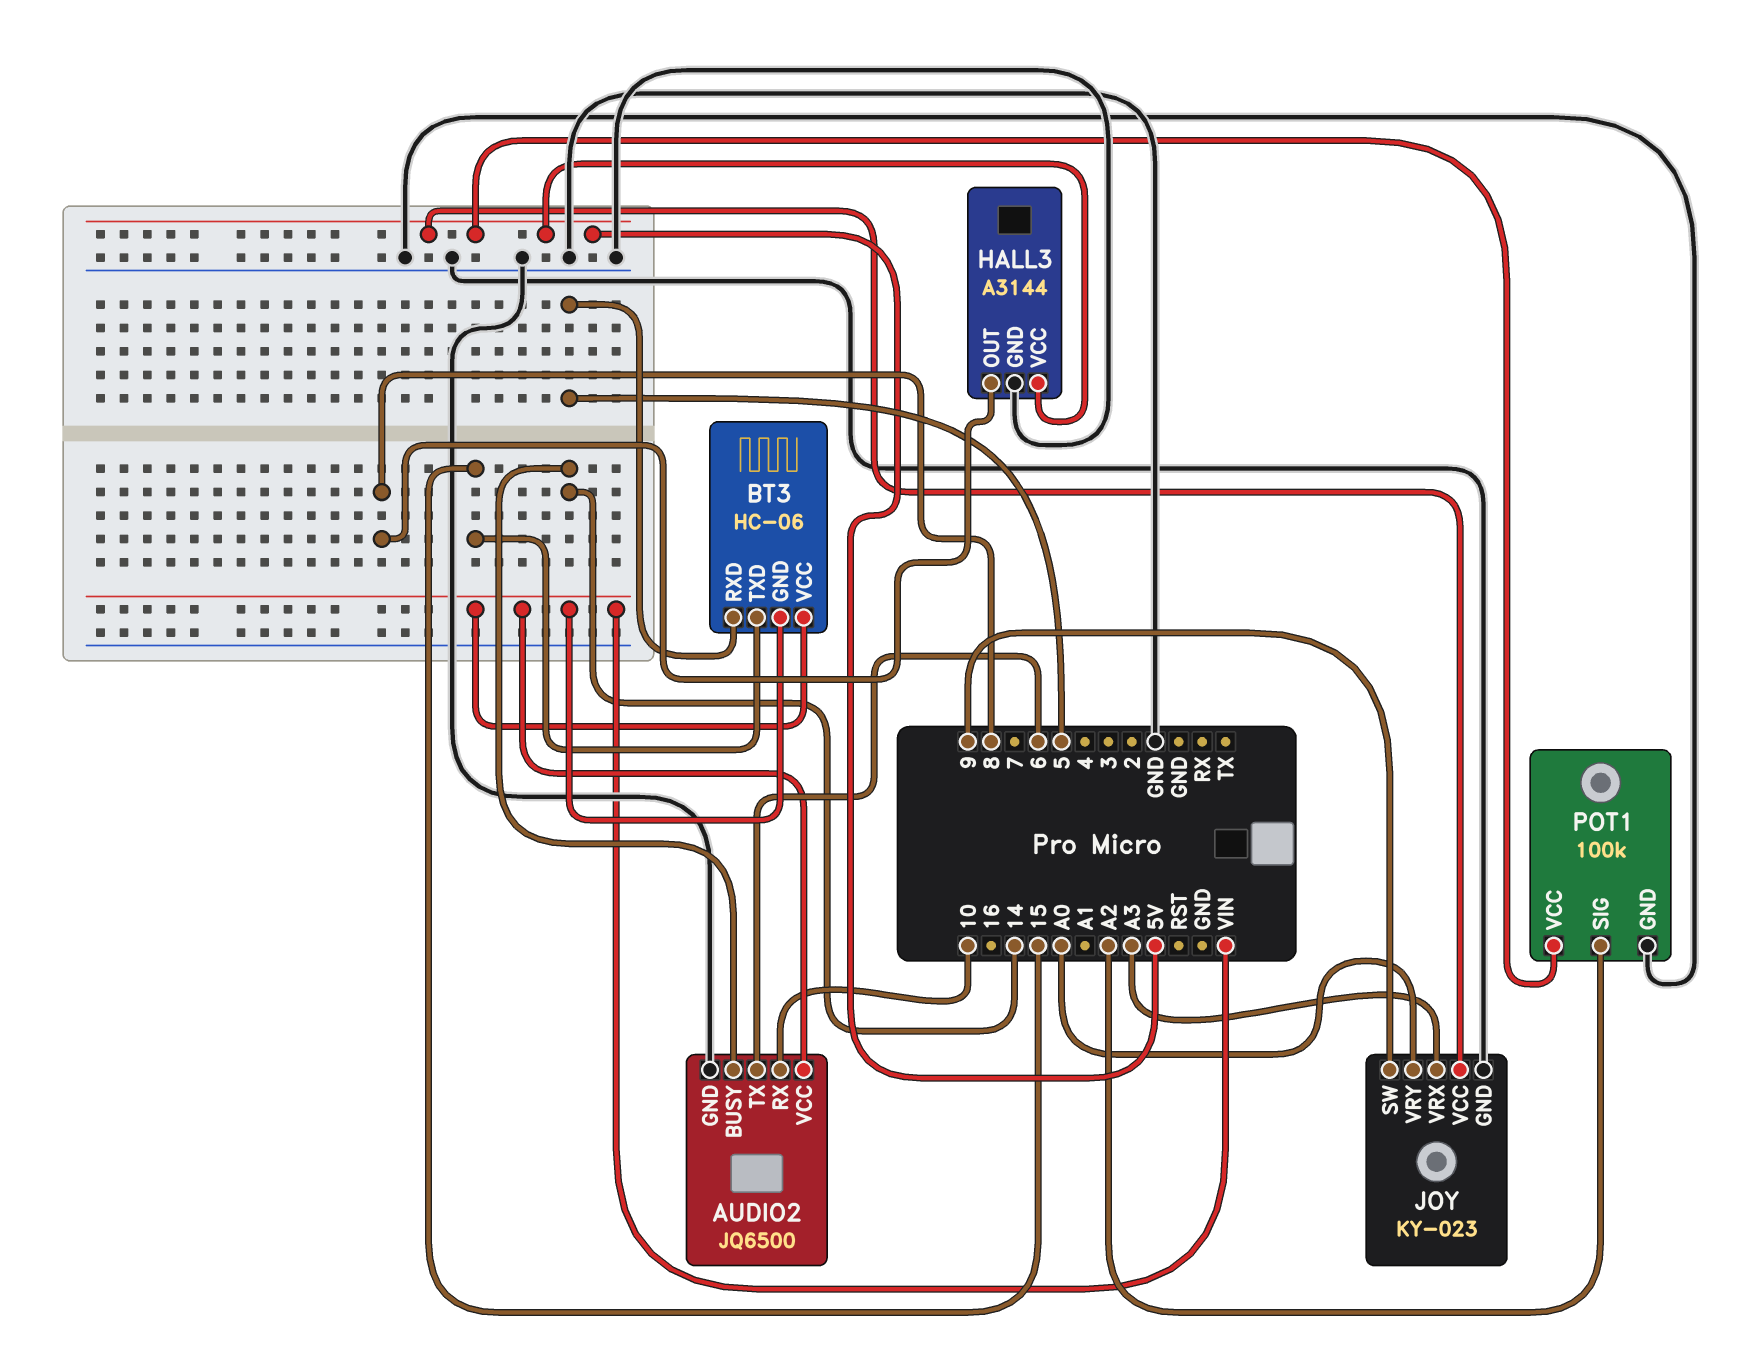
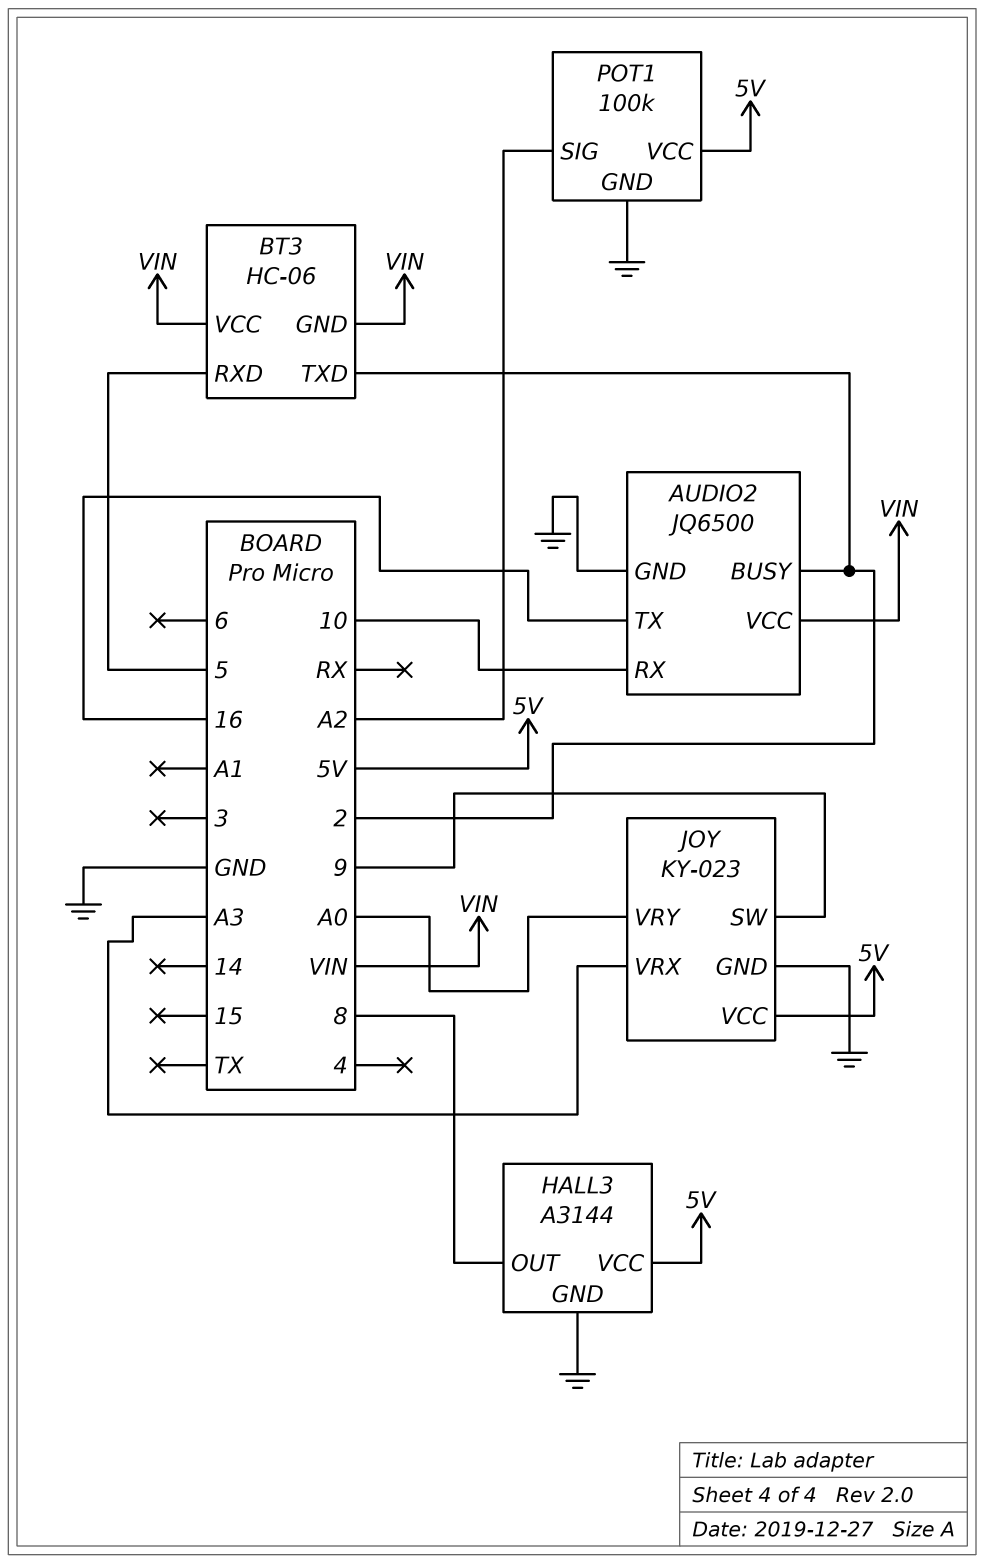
AUDIO2 pin BUSY: 14 -> 2
AUDIO2 pin TX: 6 -> 16
BT3 pin TXD: 15 -> 2

